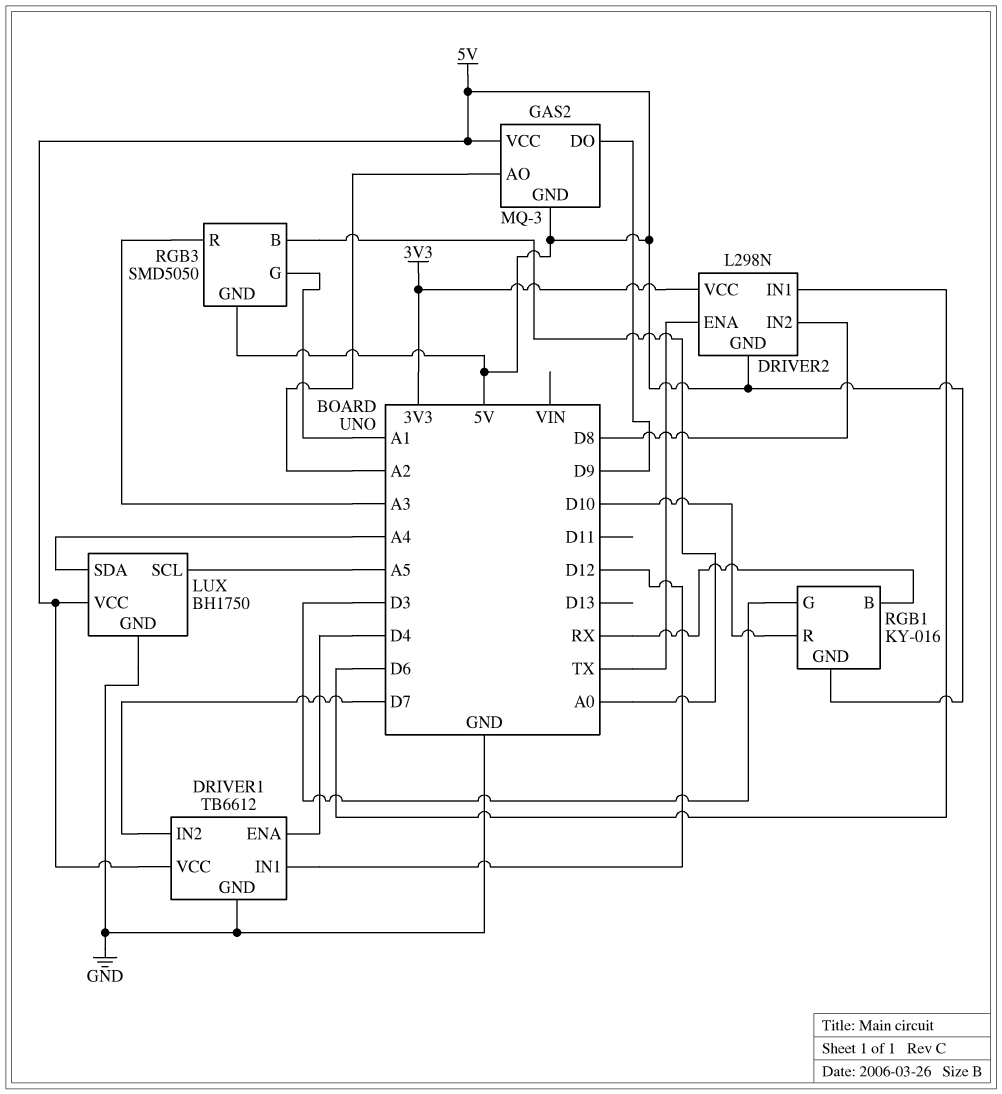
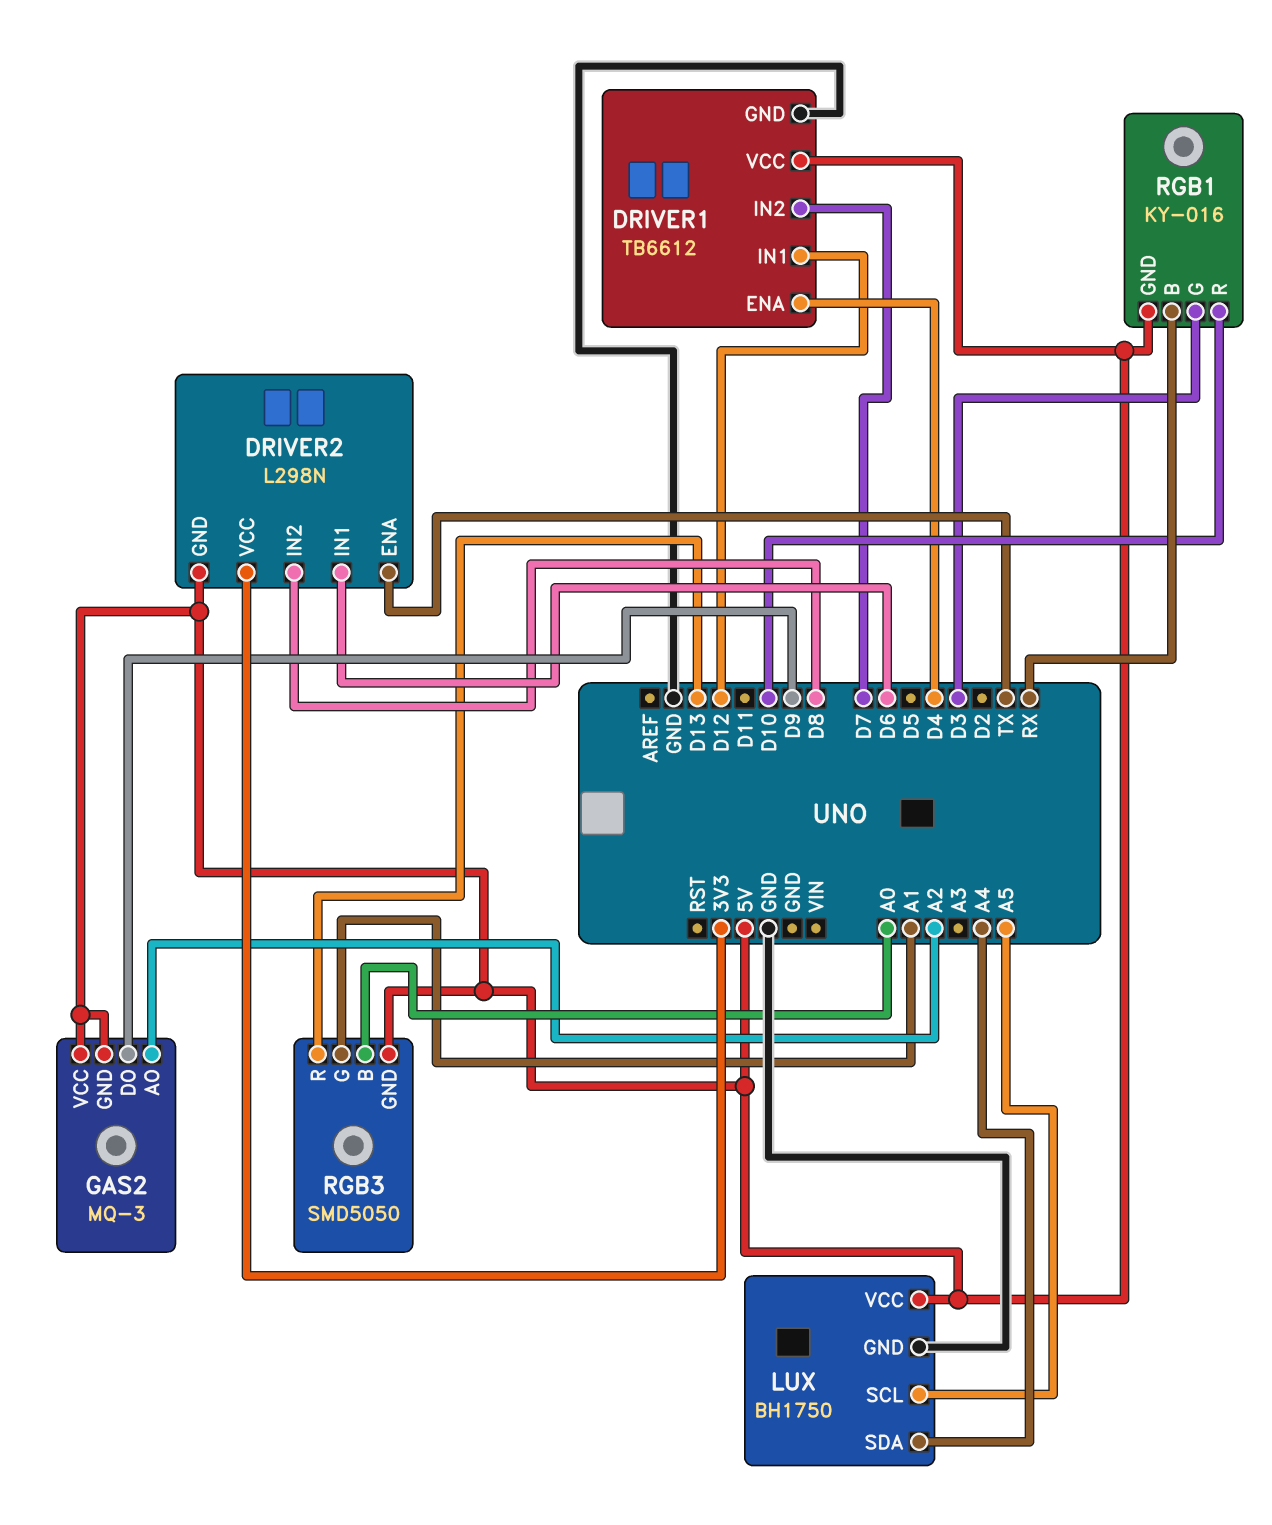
RGB3 pin R: A3 -> D13

